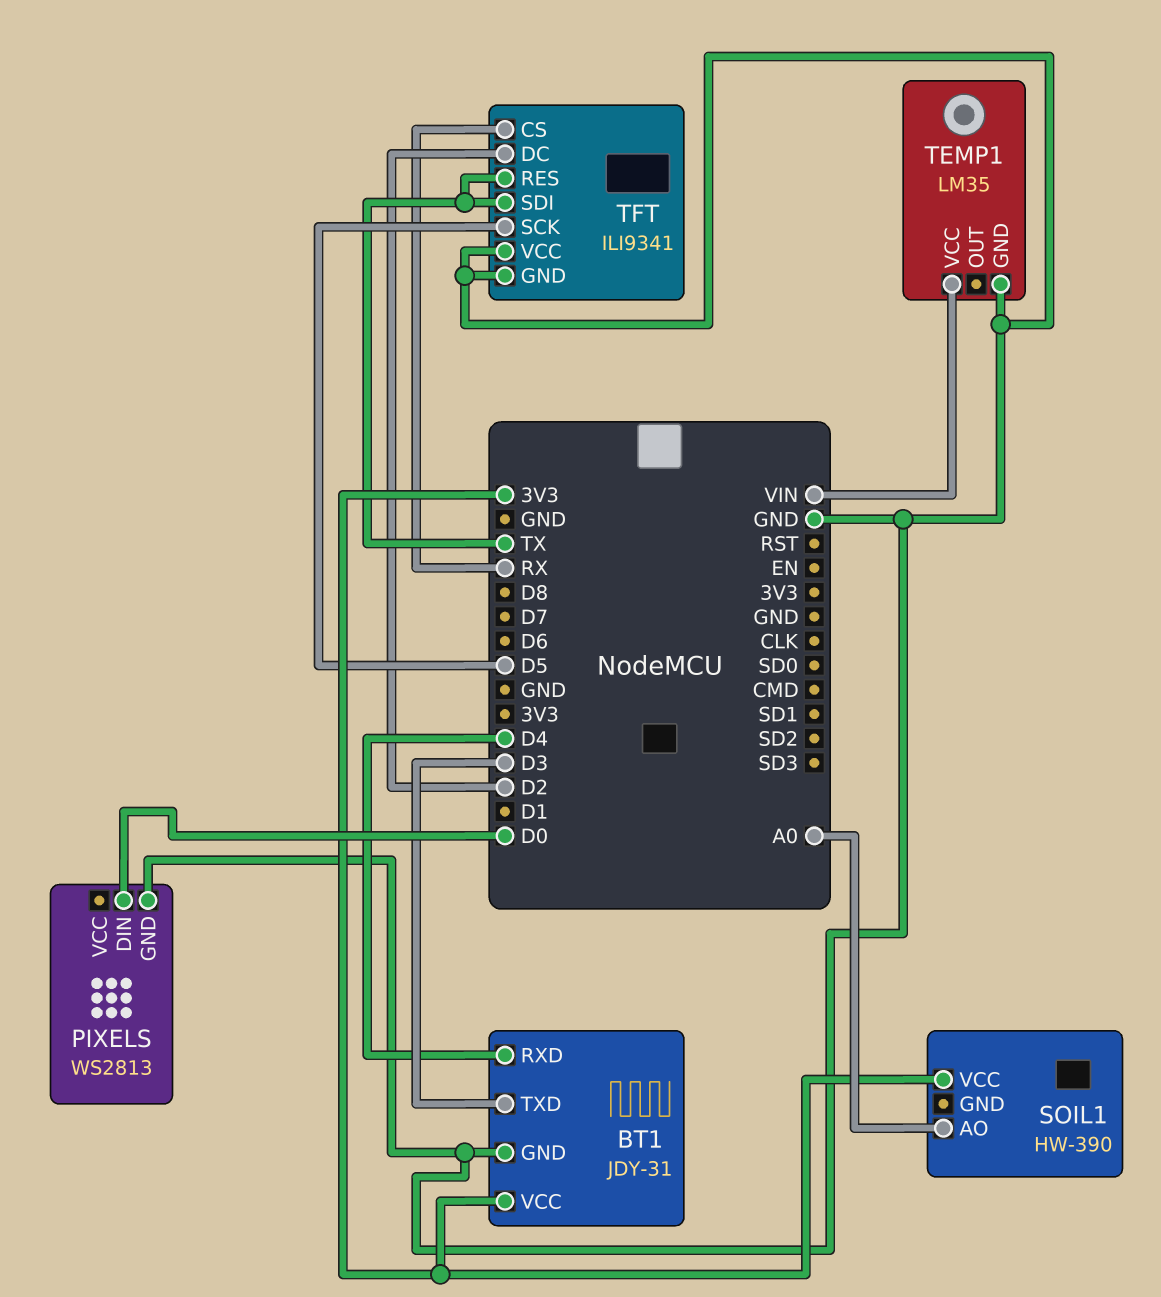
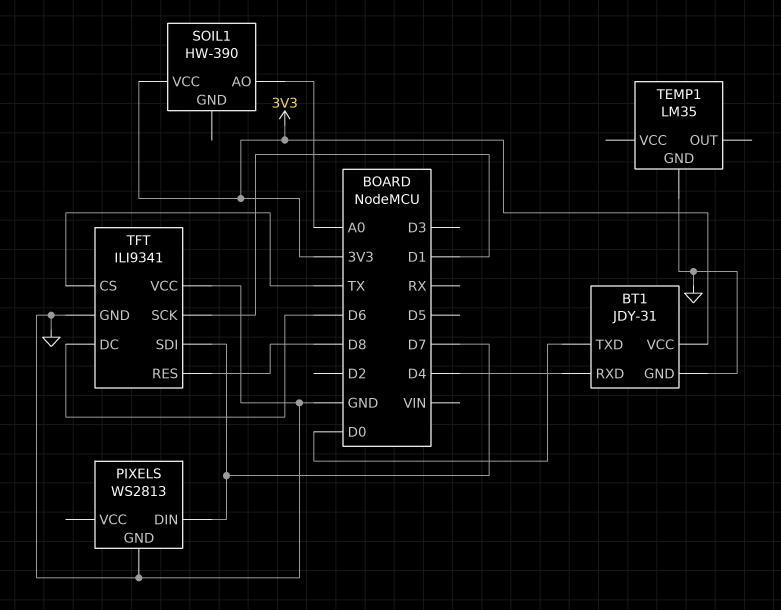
BT1 pin TXD: D3 -> D0
PIXELS pin DIN: D0 -> D7
TEMP1 pin VCC: VIN -> none
TFT pin CS: RX -> TX
TFT pin DC: D2 -> D6
TFT pin RES: TX -> D8
TFT pin SCK: D5 -> D1
TFT pin SDI: TX -> D7

